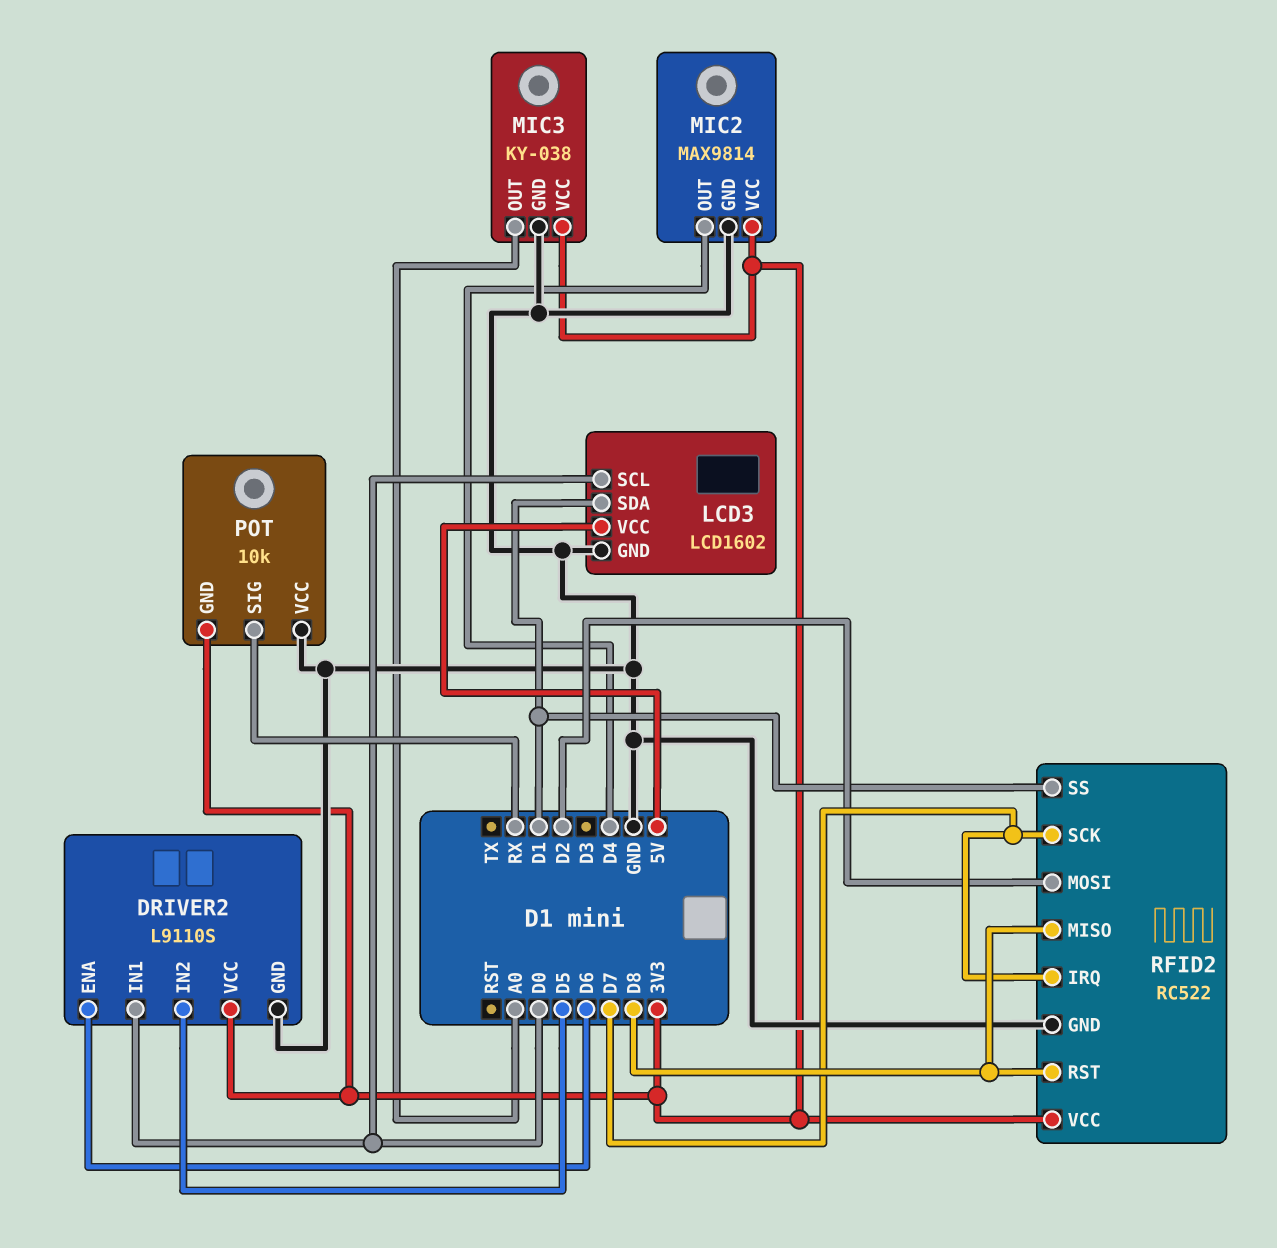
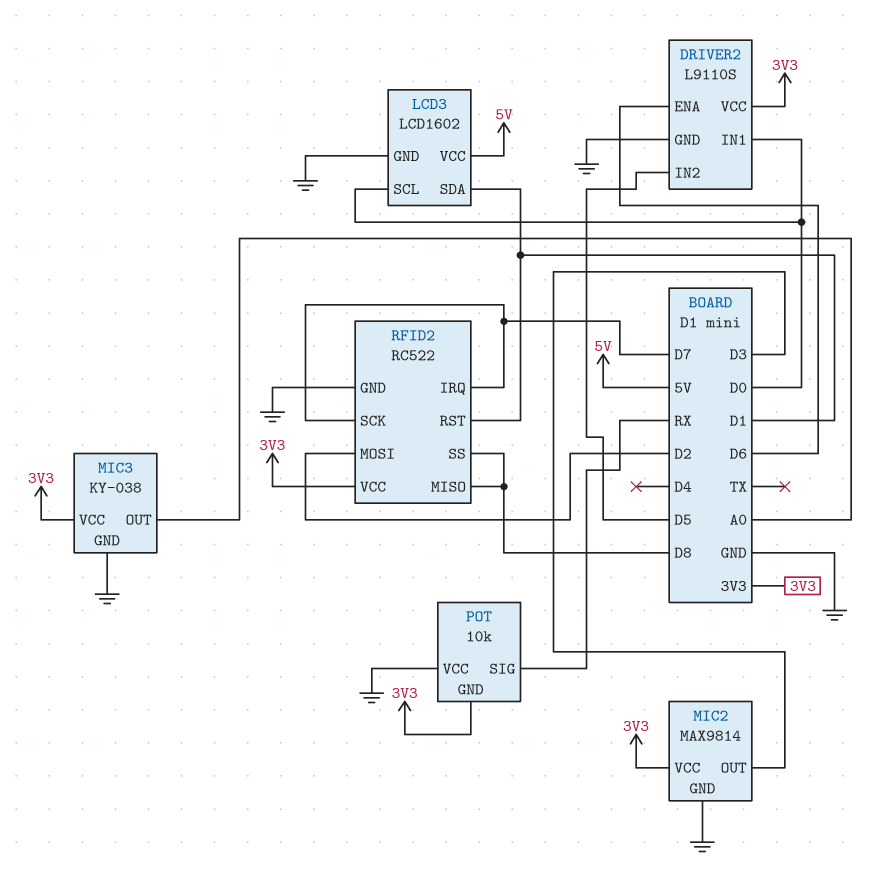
MIC2 pin OUT: D4 -> D3
RFID2 pin RST: D8 -> D1
RFID2 pin SS: D1 -> D8

